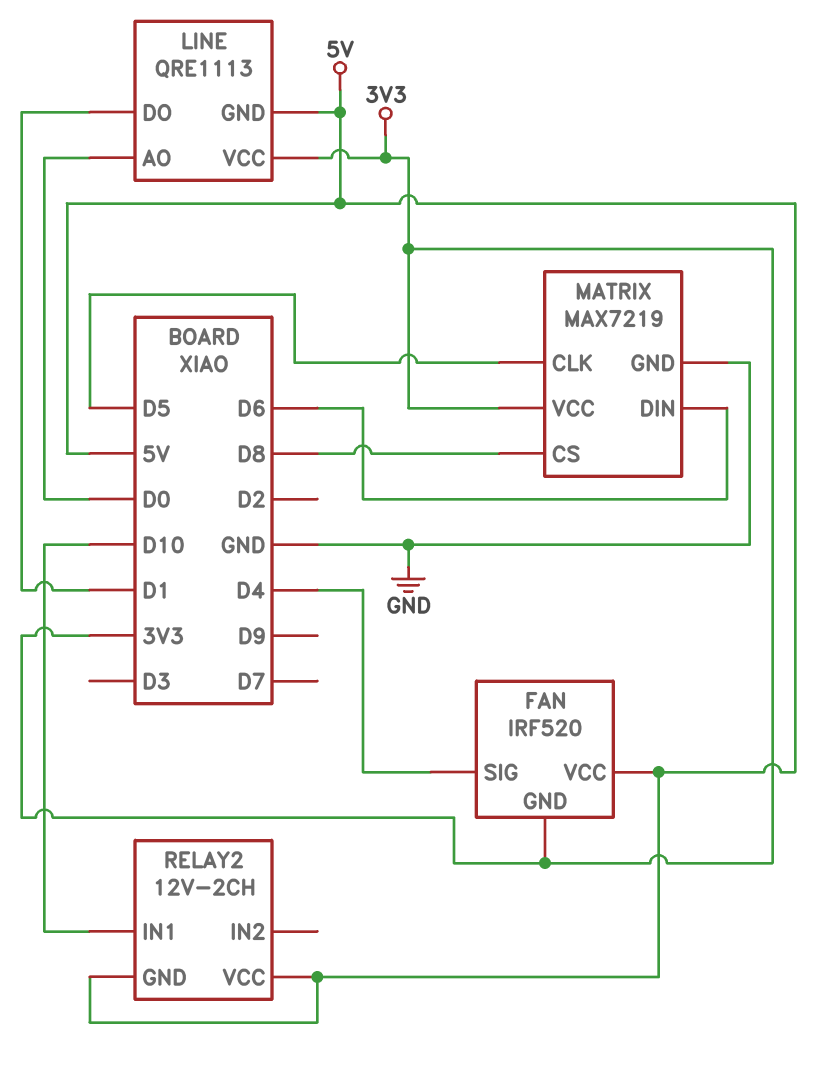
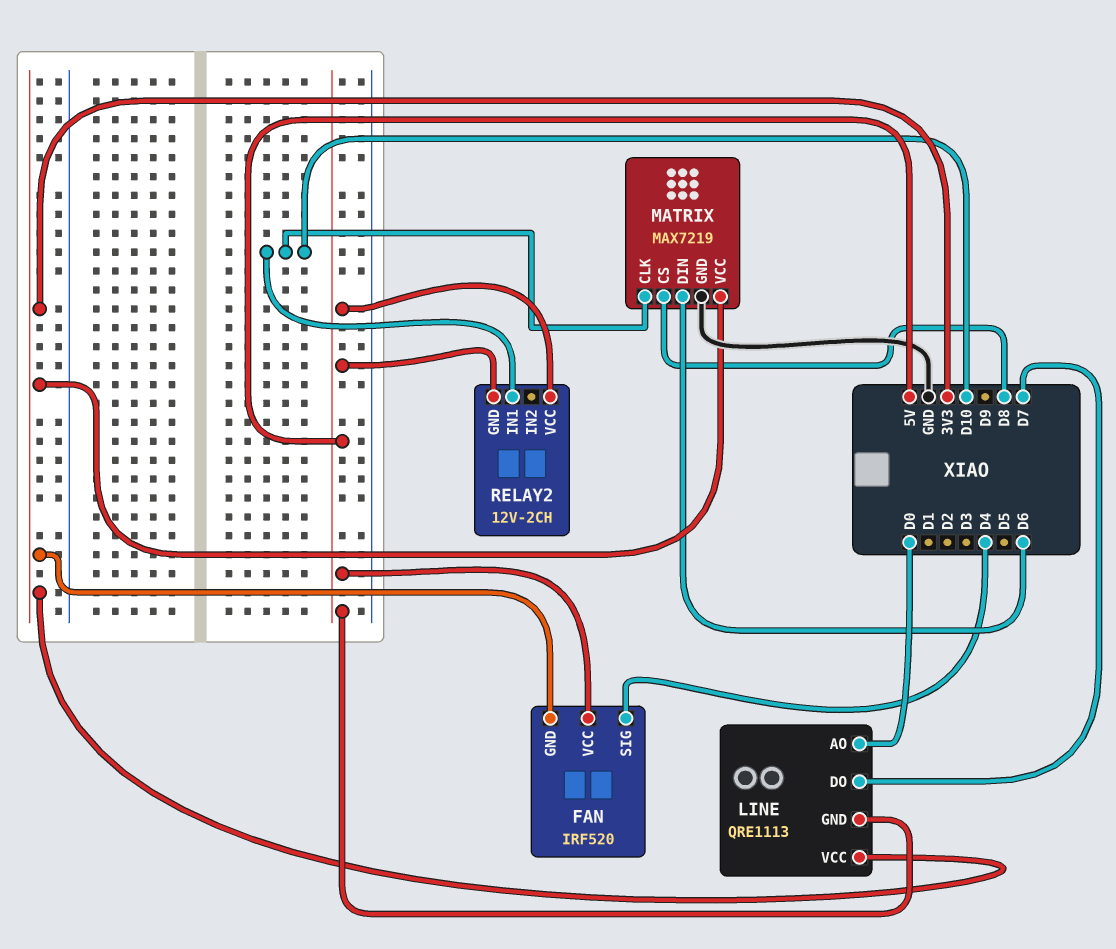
LINE pin DO: D1 -> D7
MATRIX pin CLK: D5 -> D10

